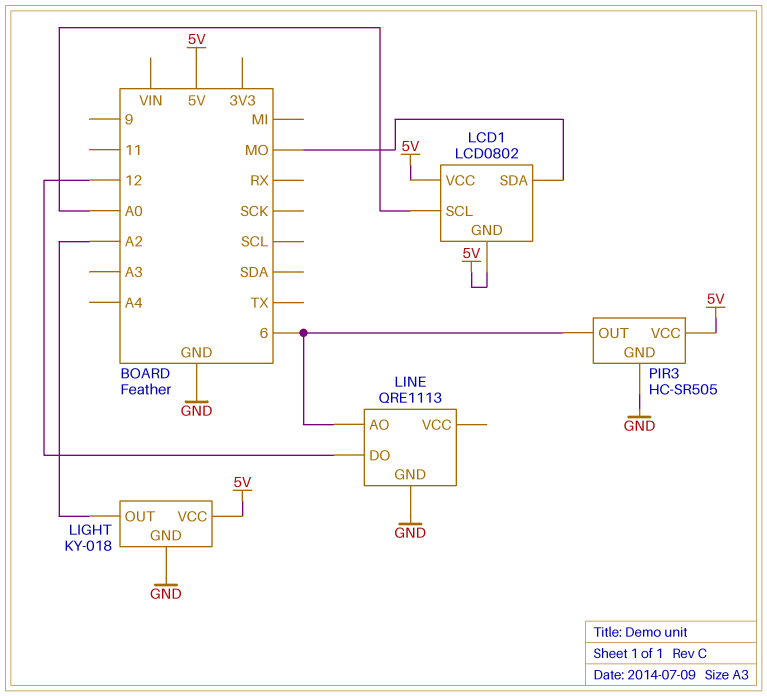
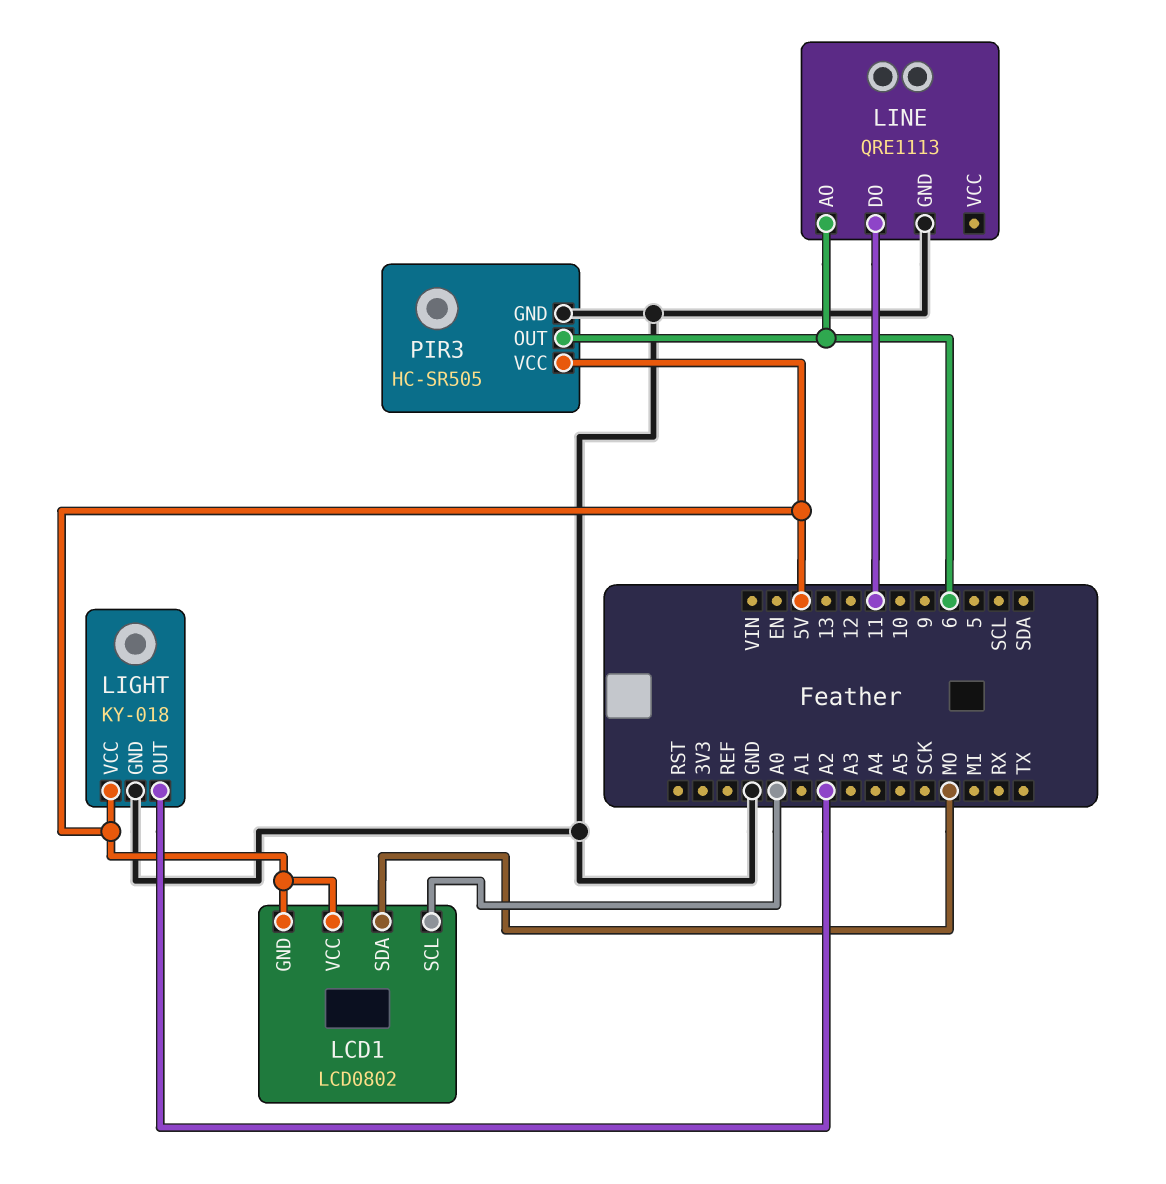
LINE pin DO: 12 -> 11

